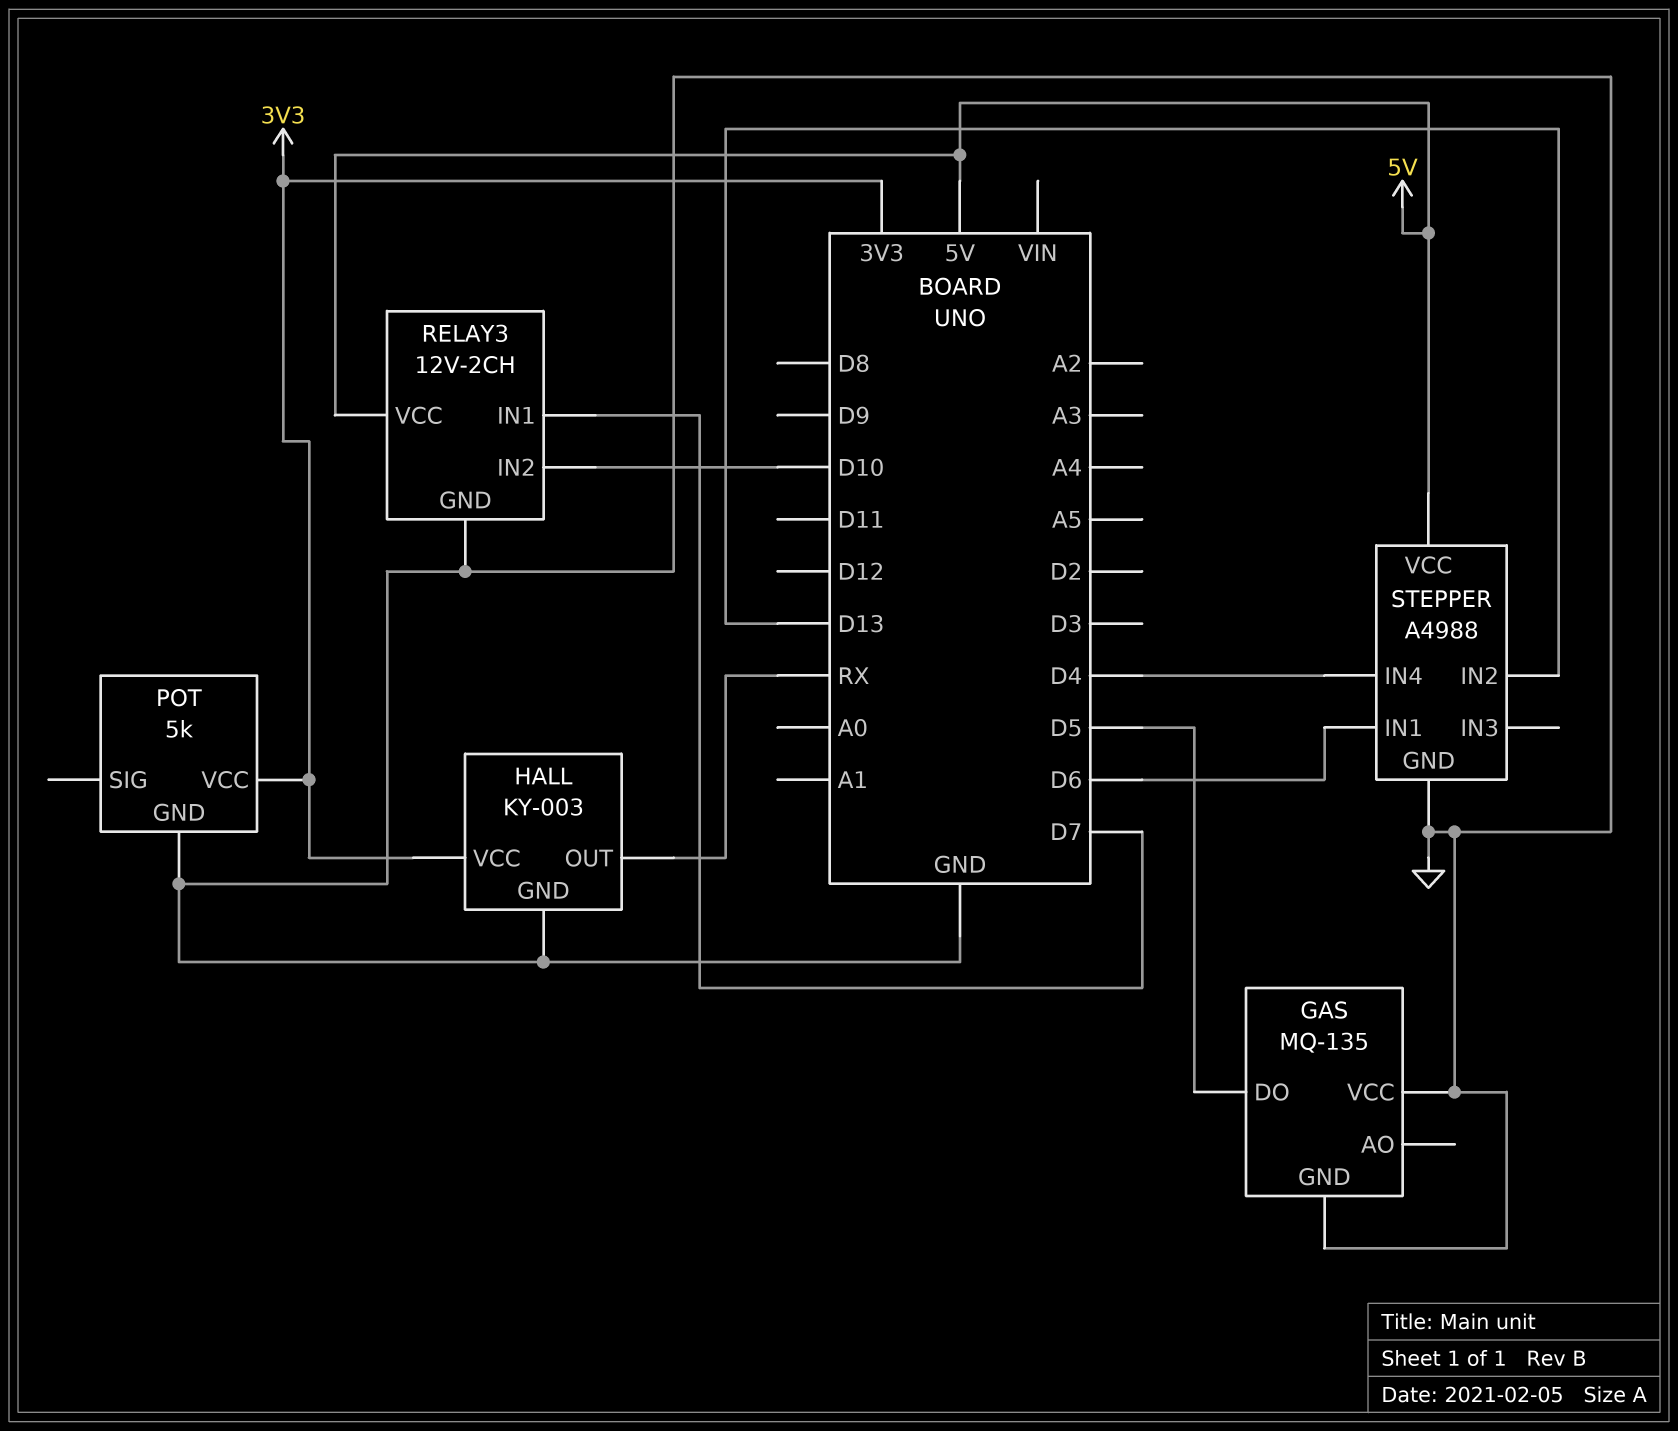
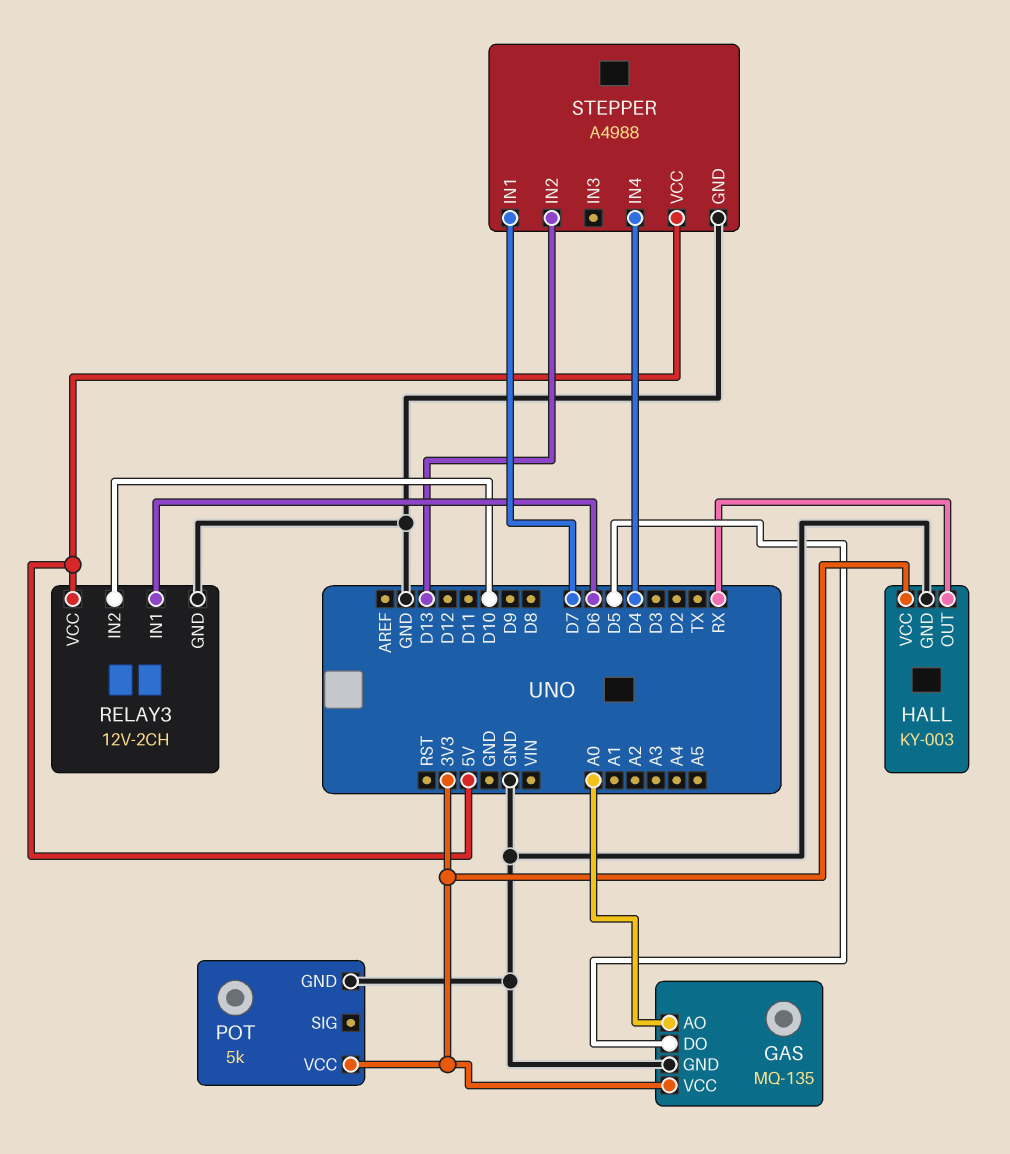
GAS pin AO: none -> A0
GAS pin VCC: GND -> 3V3
RELAY3 pin IN1: D7 -> D6
STEPPER pin IN1: D6 -> D7

